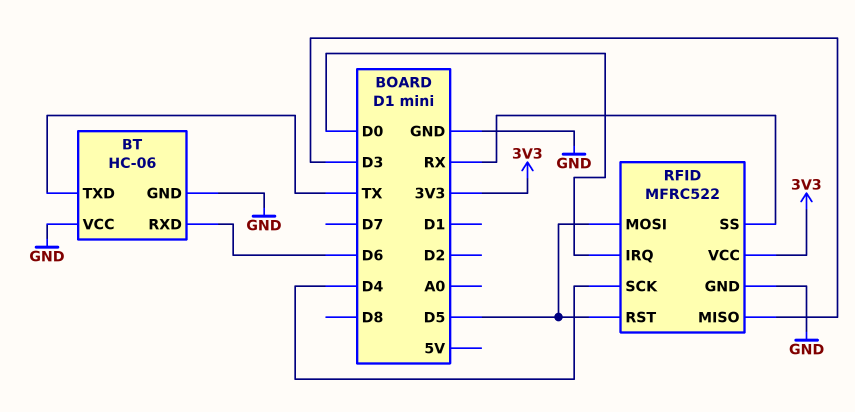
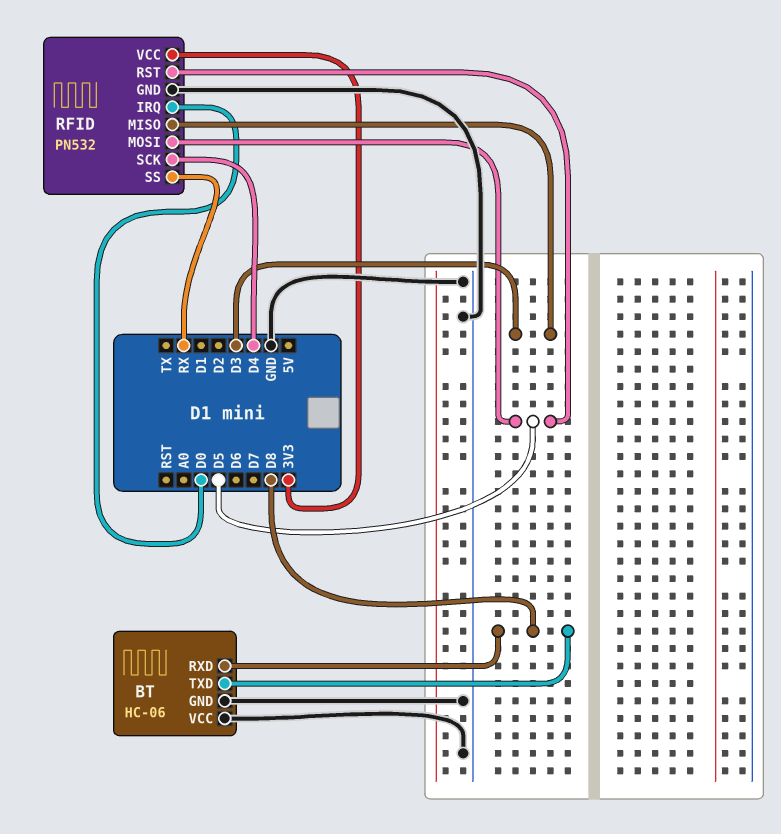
BT pin RXD: D6 -> D8
BT pin TXD: TX -> D8
RFID: MFRC522 -> PN532

